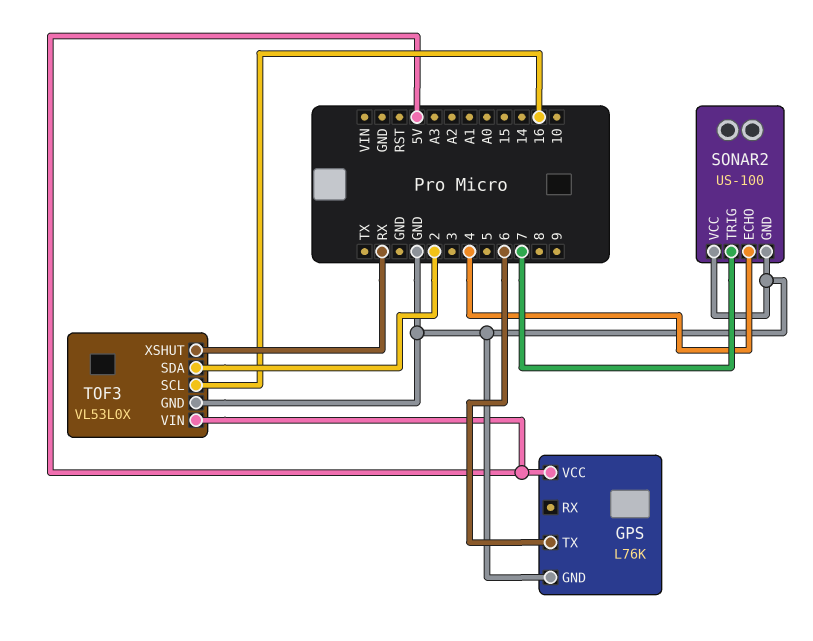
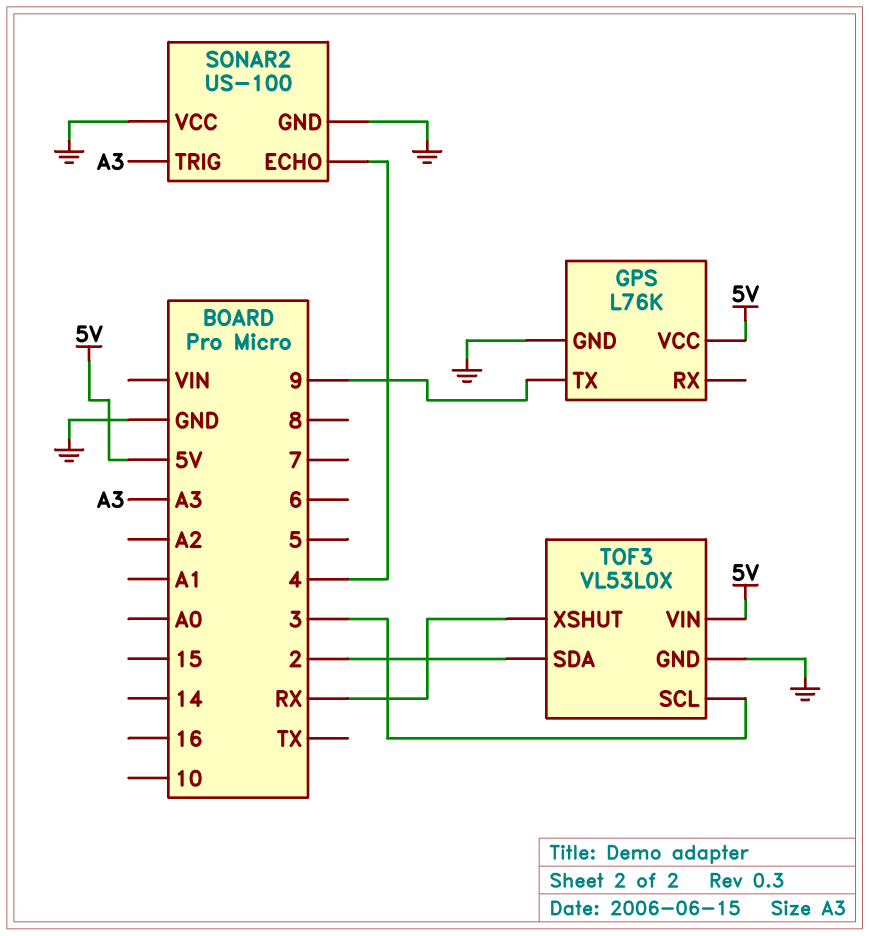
GPS pin TX: 6 -> 9
SONAR2 pin TRIG: 7 -> A3
TOF3 pin SCL: 16 -> 3

